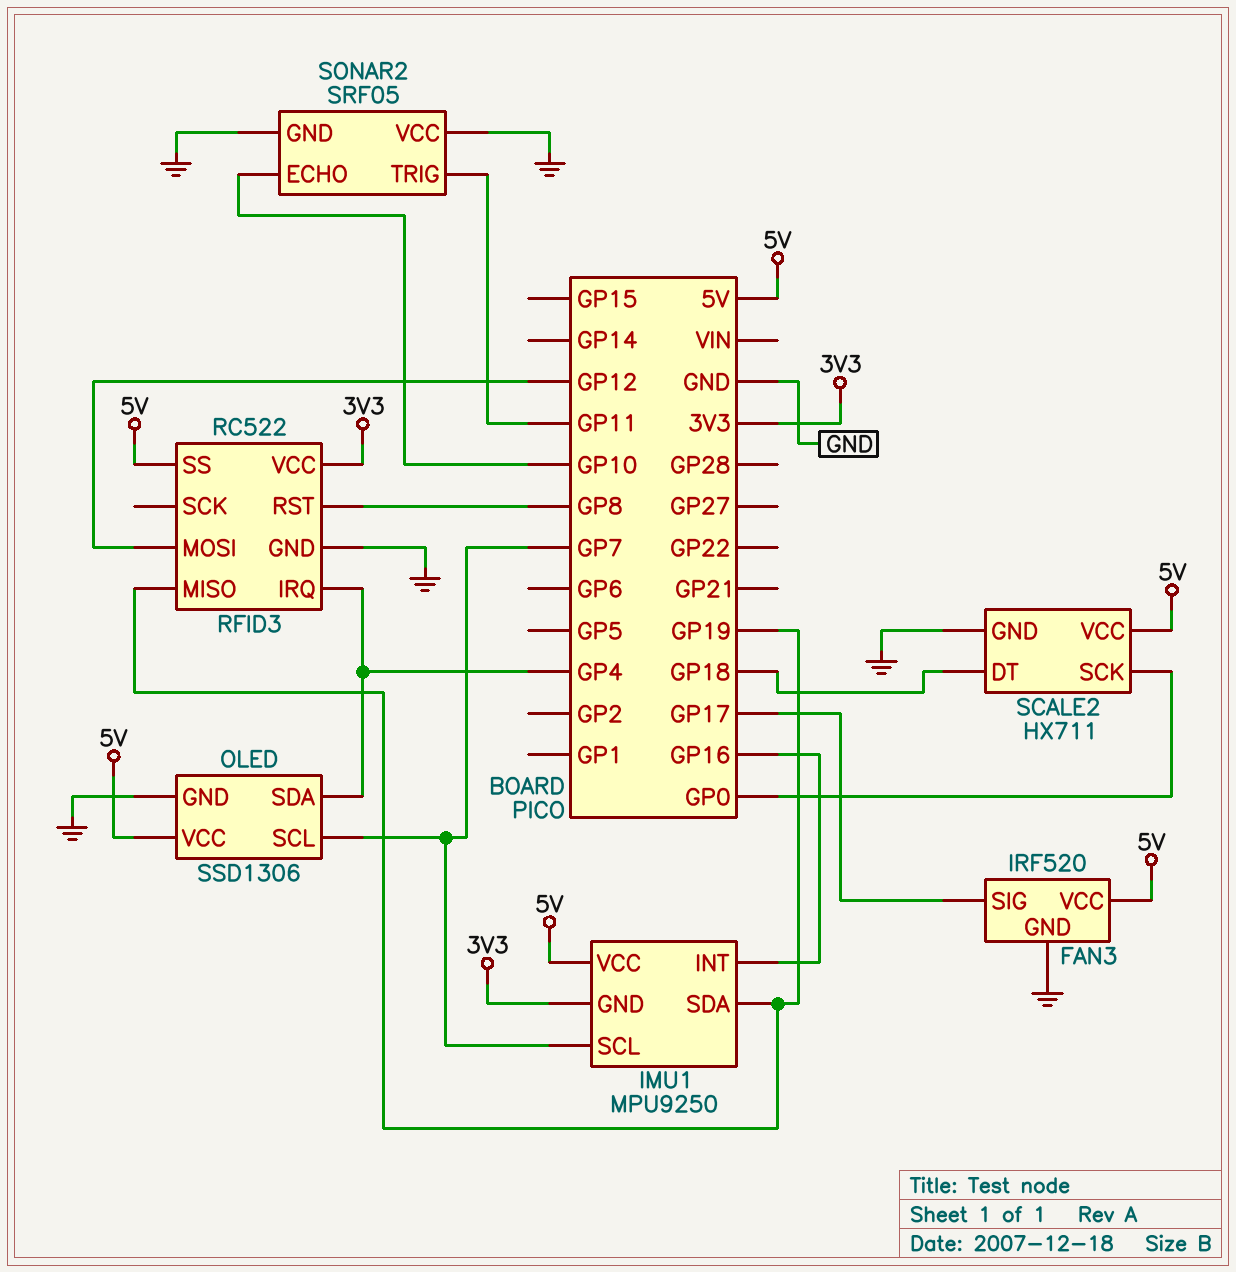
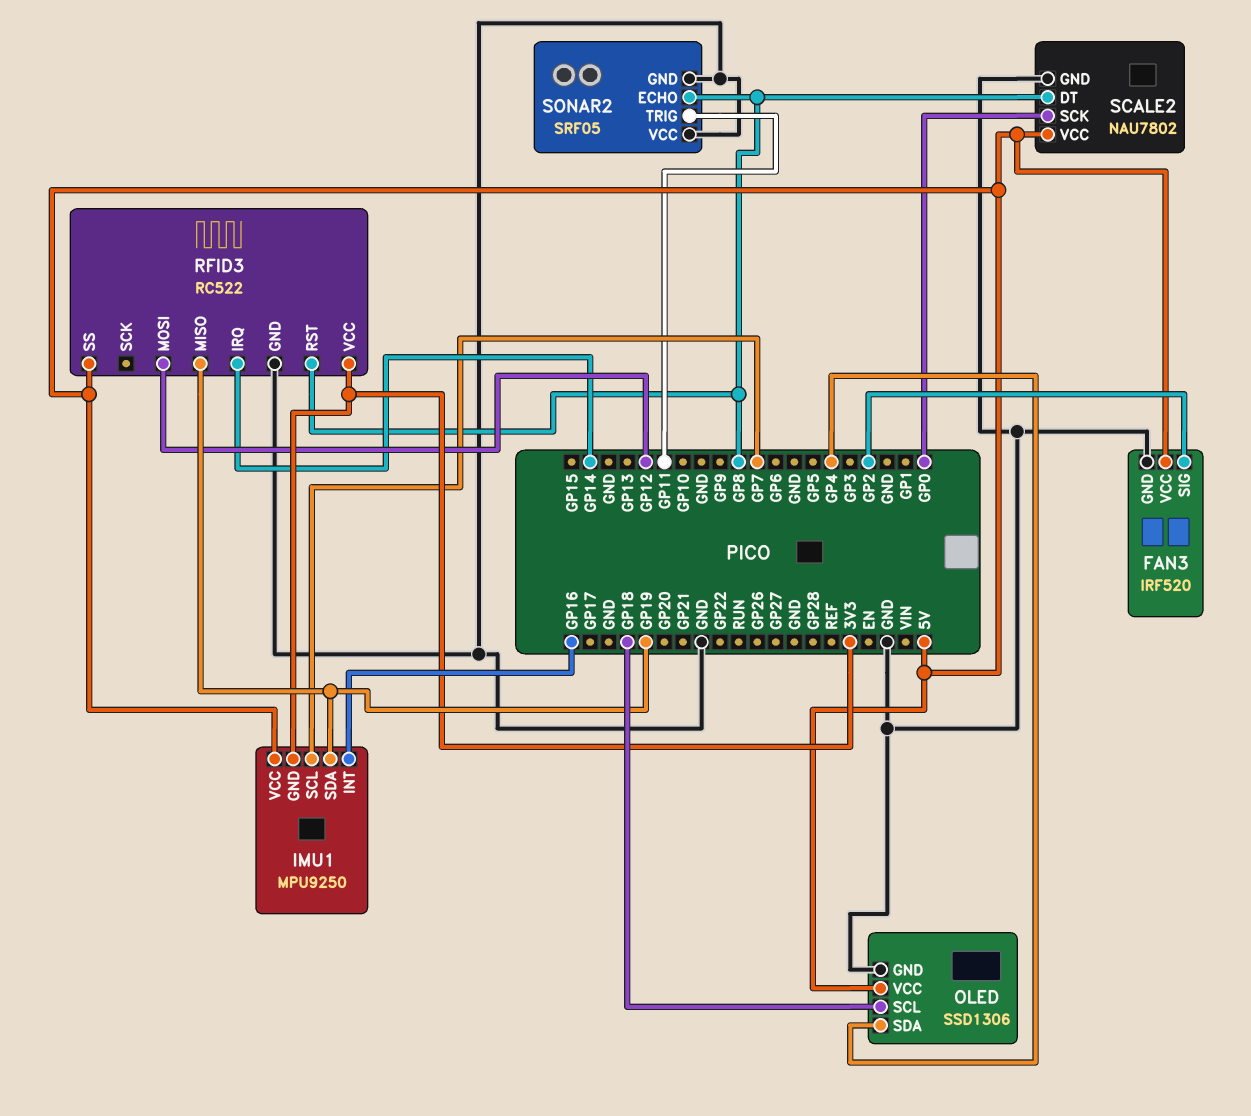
FAN3 pin SIG: GP17 -> GP2
OLED pin SCL: GP7 -> GP18
RFID3 pin IRQ: GP4 -> GP14
SCALE2: HX711 -> NAU7802
SCALE2 pin DT: GP18 -> GP8
SONAR2 pin ECHO: GP10 -> GP8

